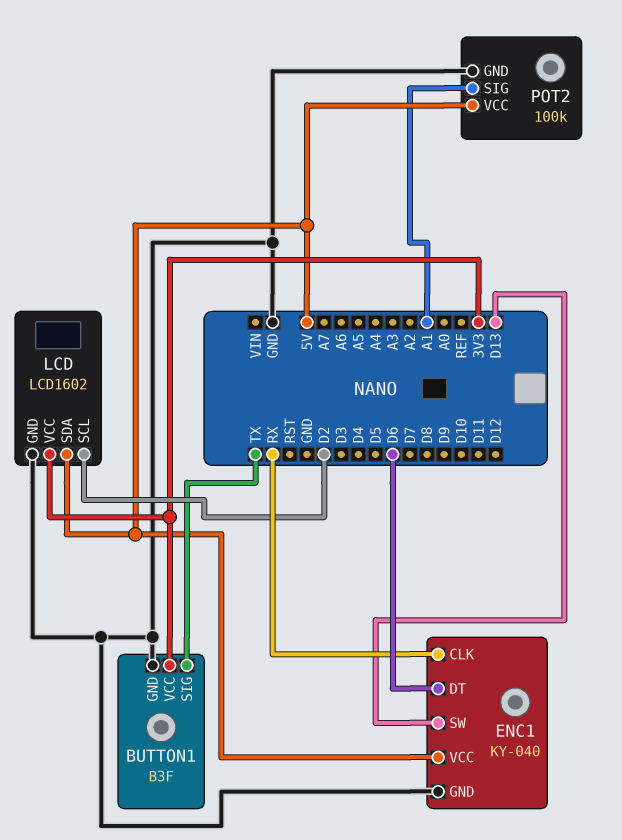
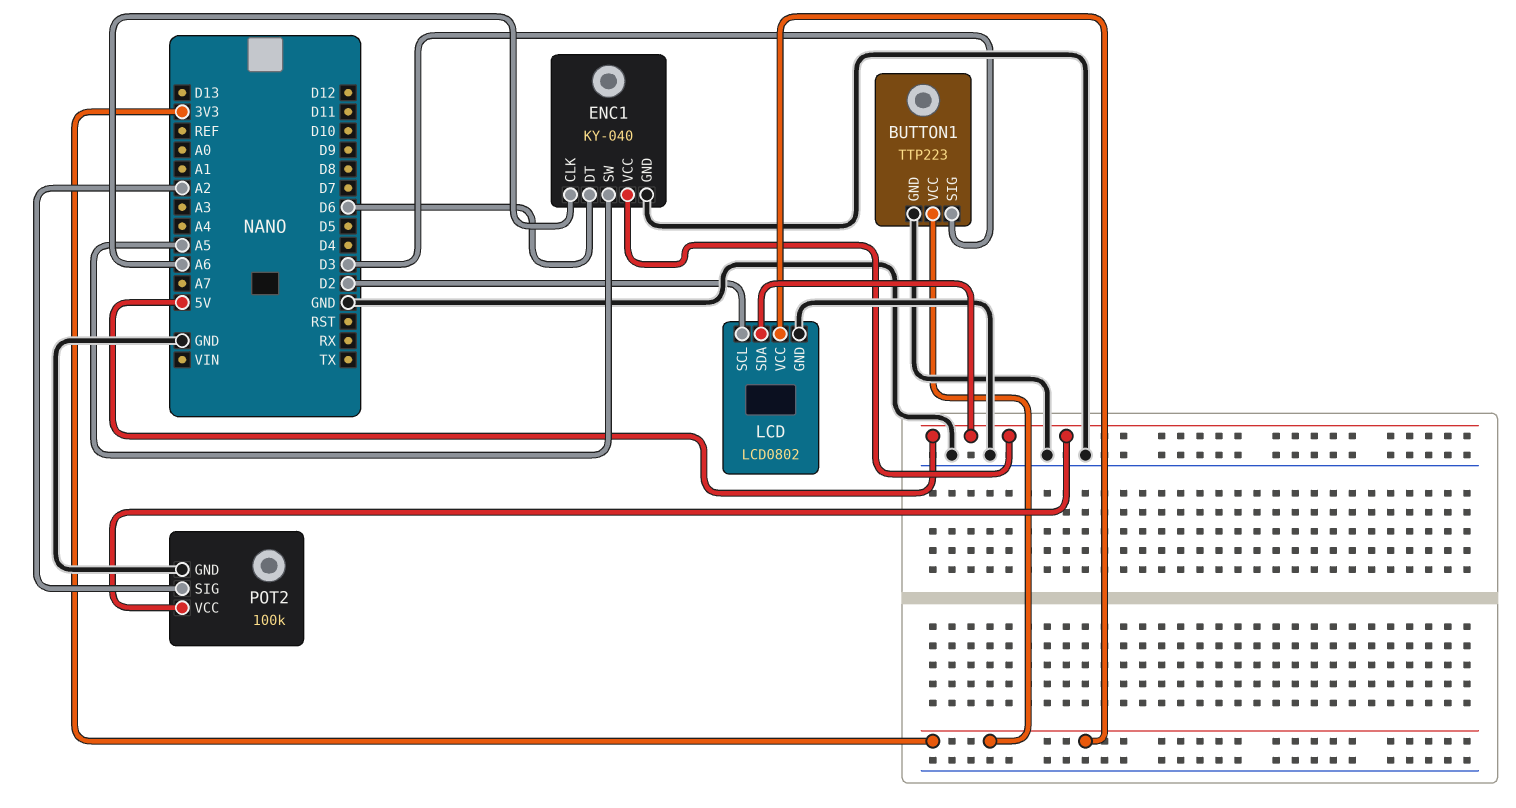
BUTTON1: B3F -> TTP223
BUTTON1 pin SIG: TX -> D3
ENC1 pin CLK: RX -> A6
ENC1 pin SW: D13 -> A5
LCD: LCD1602 -> LCD0802
POT2 pin SIG: A1 -> A2

